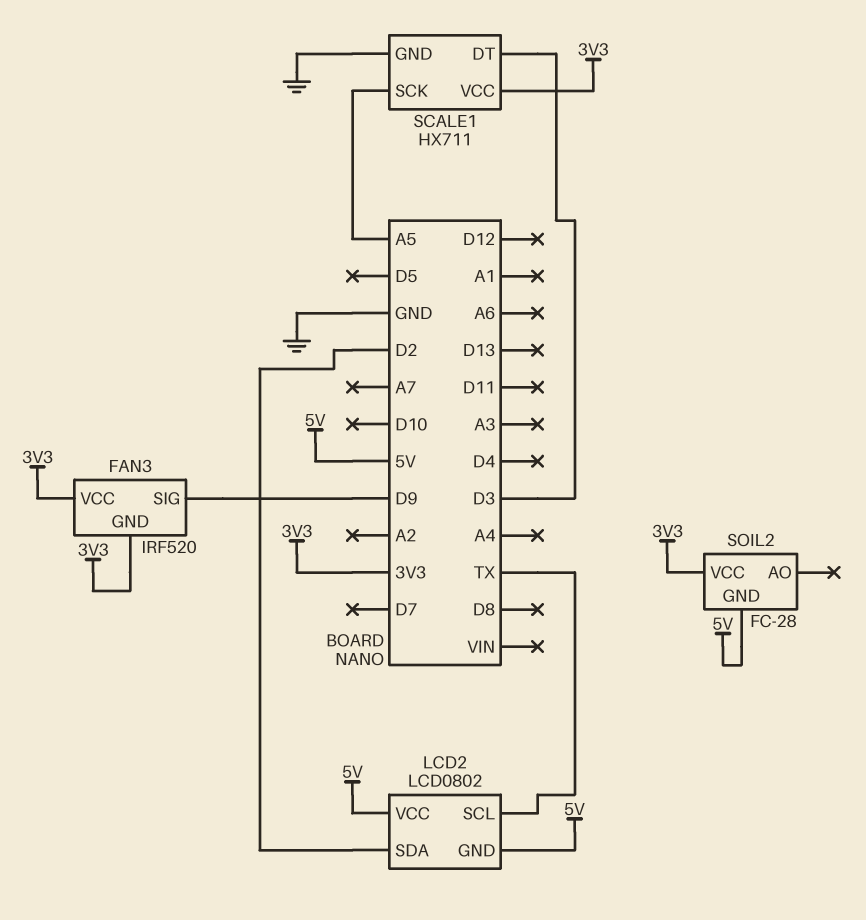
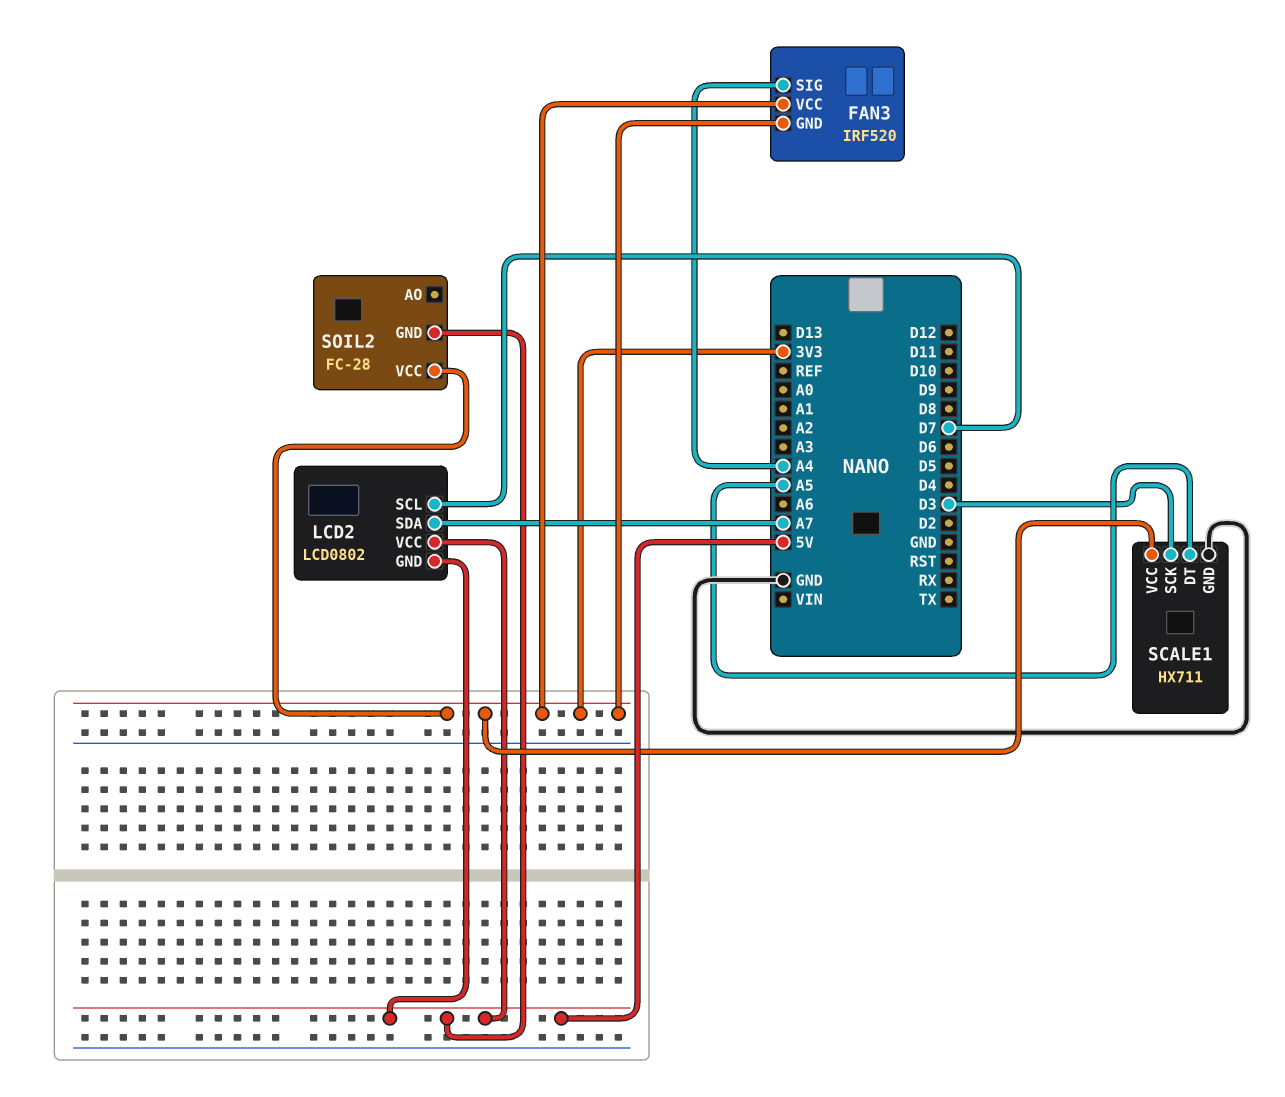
FAN3 pin SIG: D9 -> A4
LCD2 pin SCL: TX -> D7
LCD2 pin SDA: D2 -> A7
SCALE1 pin DT: D3 -> A5
SCALE1 pin SCK: A5 -> D3

